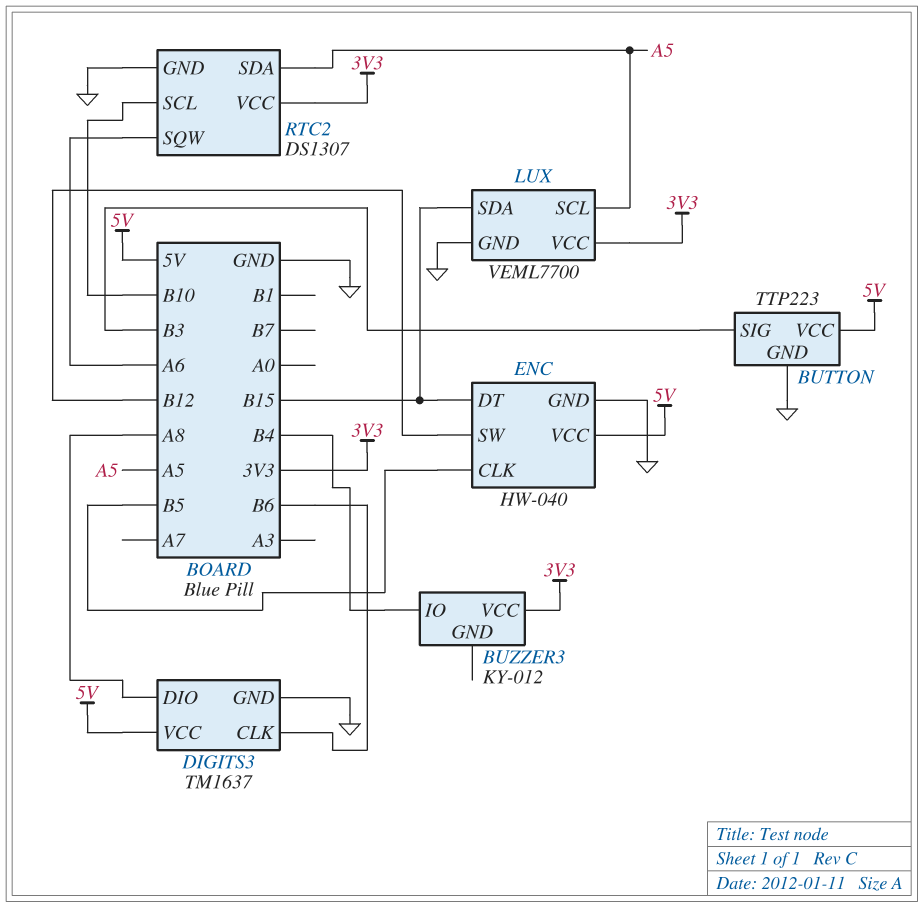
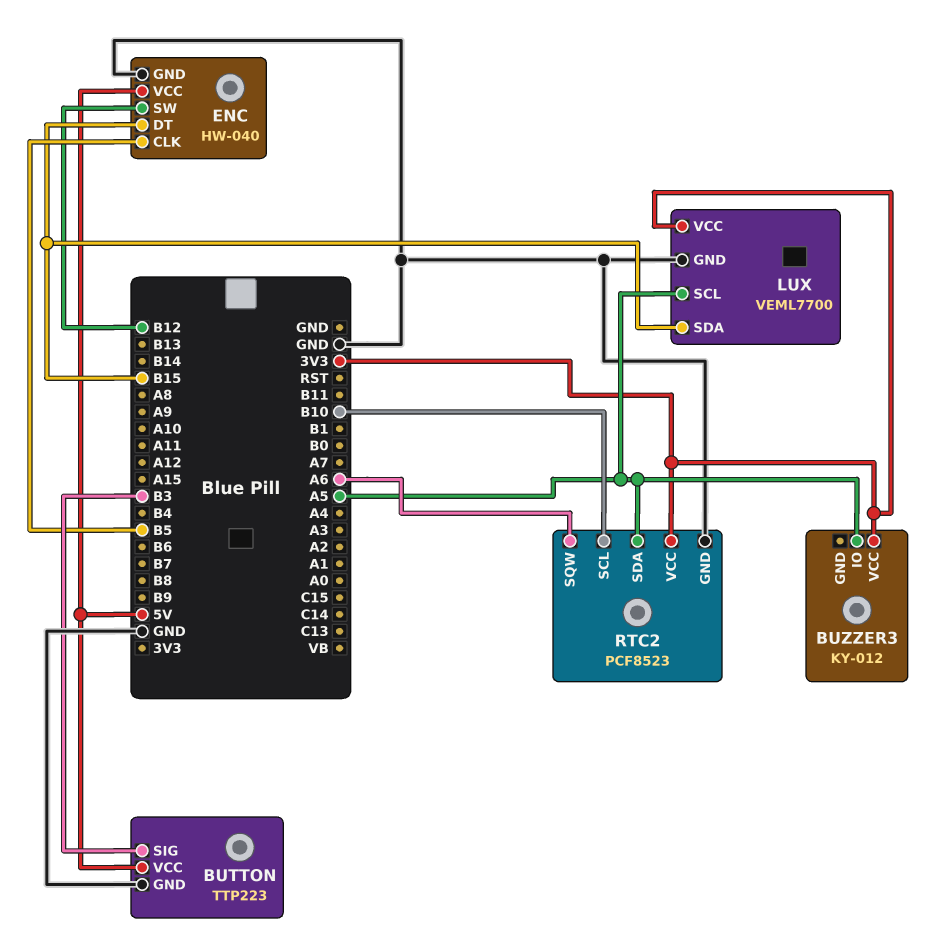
BUZZER3 pin IO: B4 -> A5
DIGITS3: TM1637 -> none
DIGITS3 pin CLK: B6 -> none
DIGITS3 pin DIO: A8 -> none
DIGITS3 pin GND: GND -> none
DIGITS3 pin VCC: 5V -> none
RTC2: DS1307 -> PCF8523

